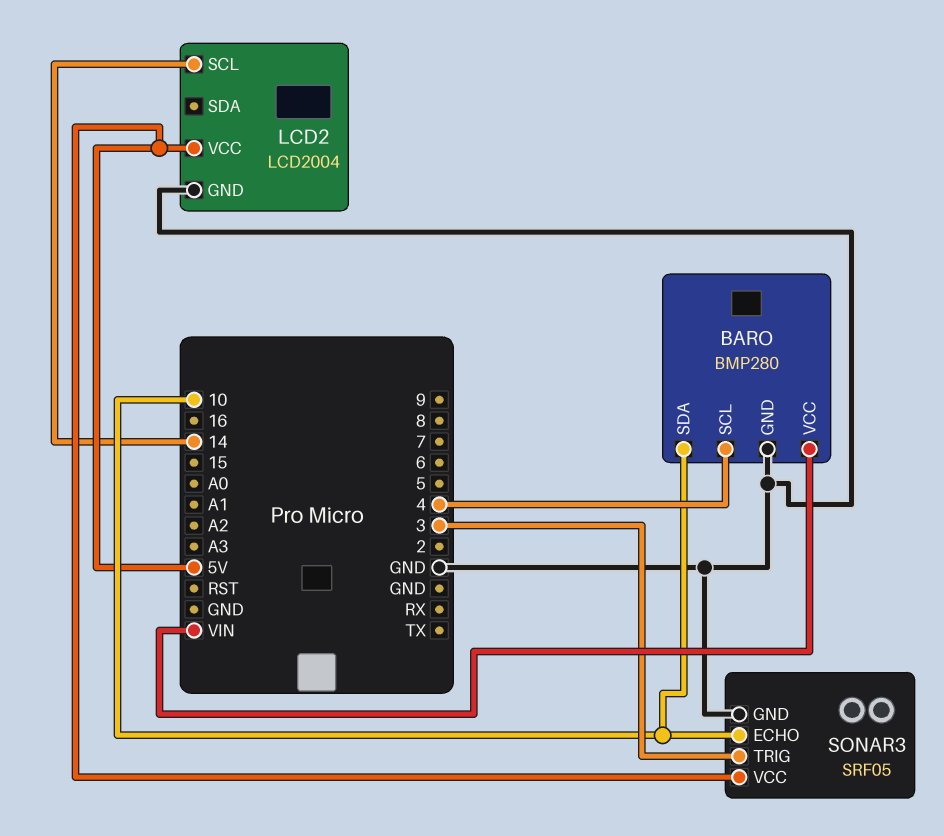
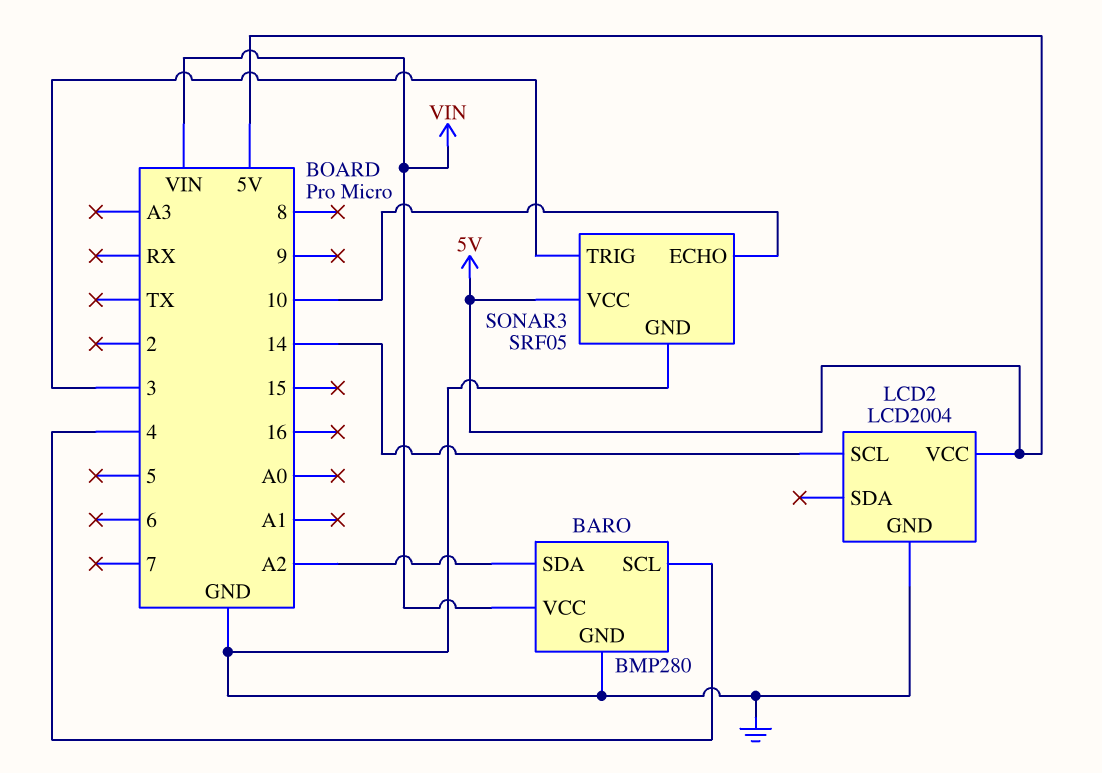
BARO pin SDA: 10 -> A2

